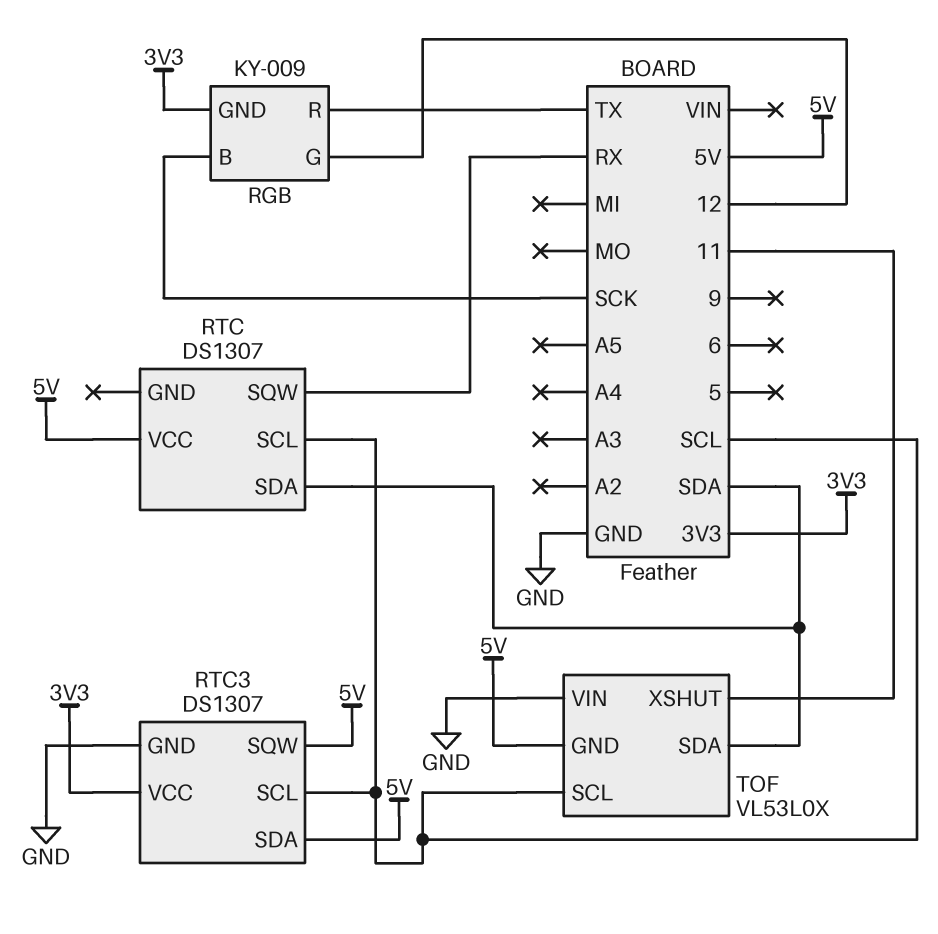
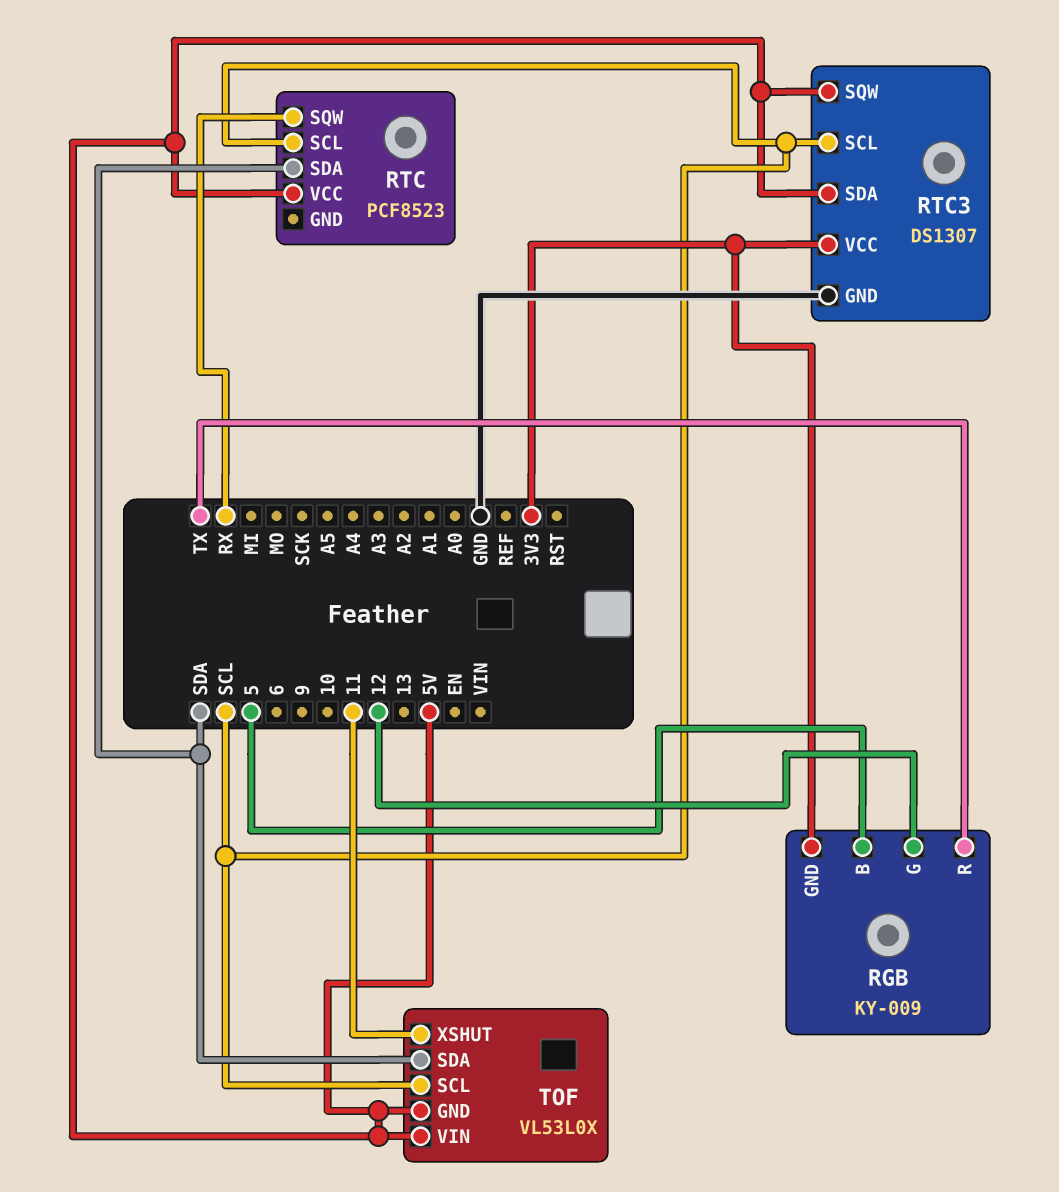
RGB pin B: SCK -> 5
RTC: DS1307 -> PCF8523
TOF pin VIN: GND -> 5V

